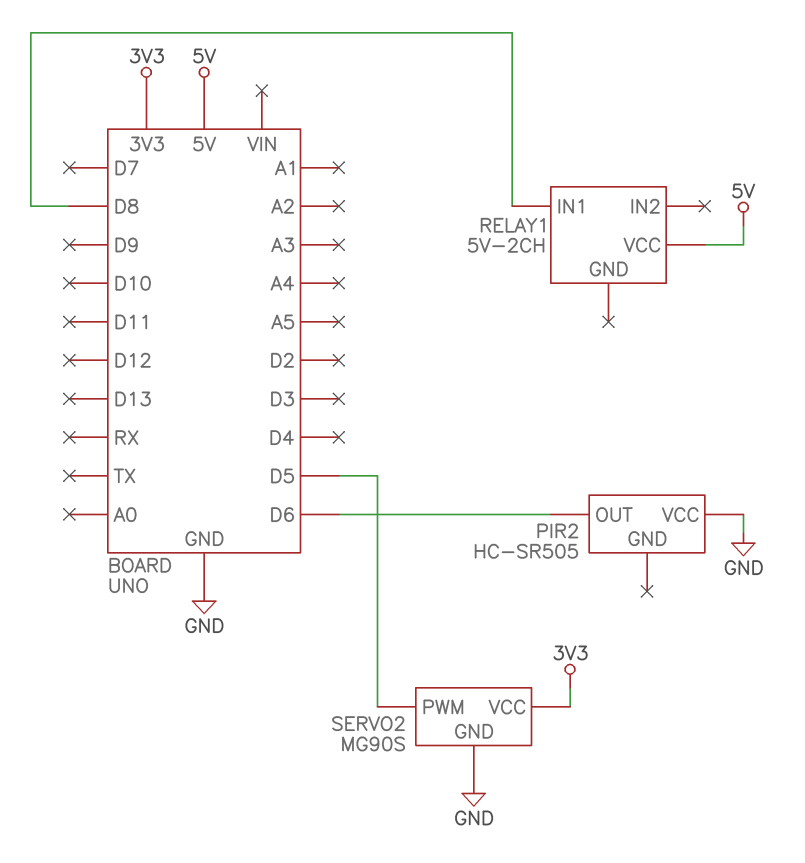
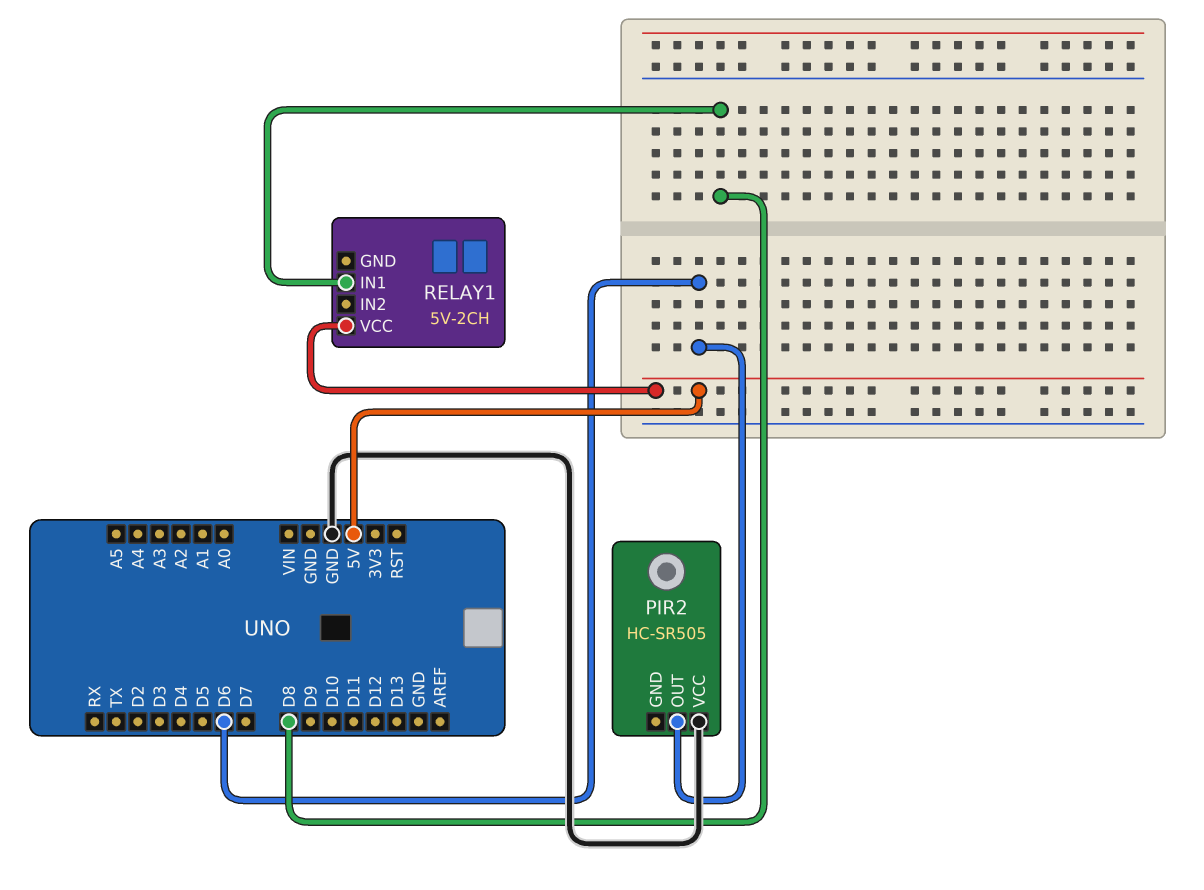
SERVO2: MG90S -> none
SERVO2 pin GND: GND -> none
SERVO2 pin PWM: D5 -> none
SERVO2 pin VCC: 3V3 -> none

